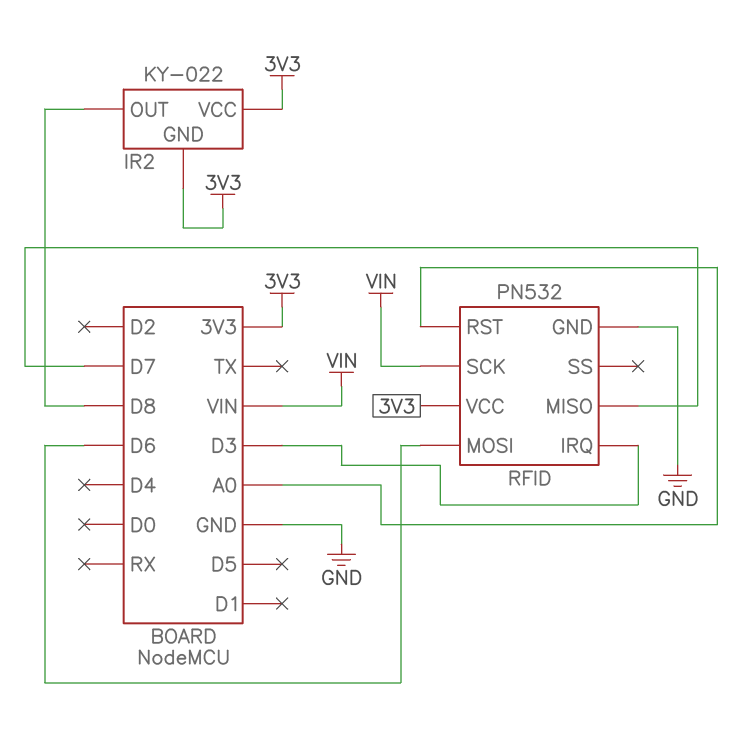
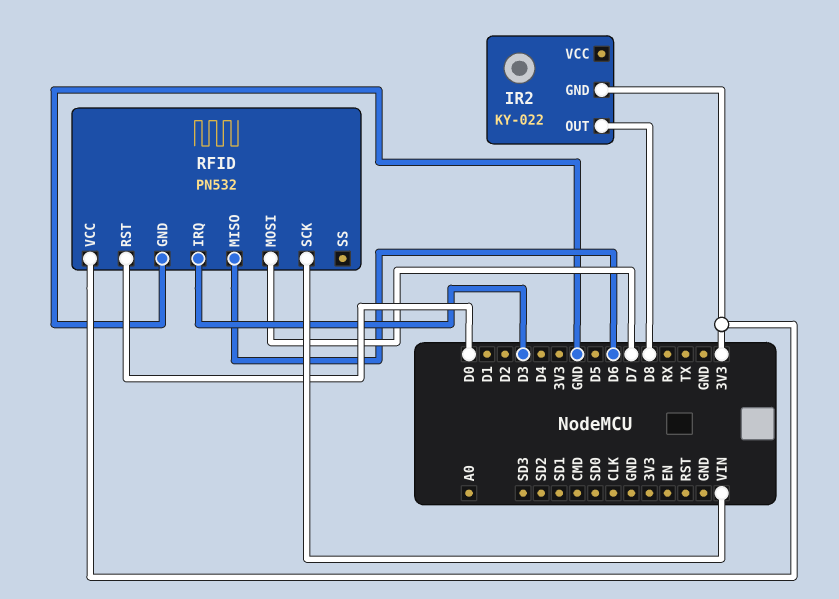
IR2 pin VCC: 3V3 -> none
RFID pin MISO: D7 -> D6
RFID pin MOSI: D6 -> D7
RFID pin RST: A0 -> D0

